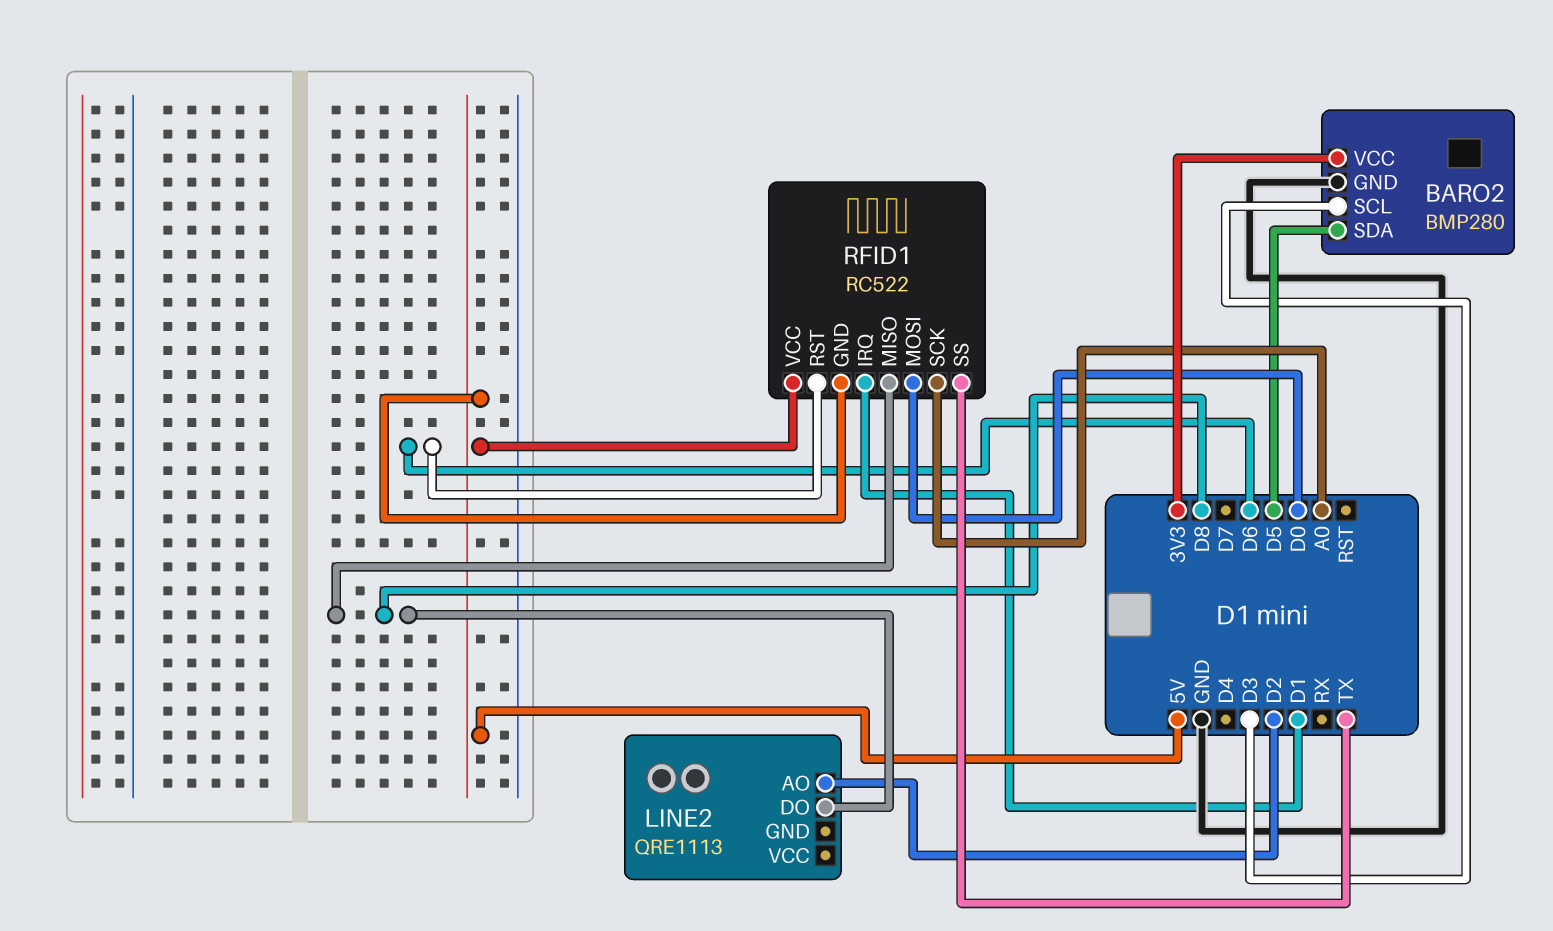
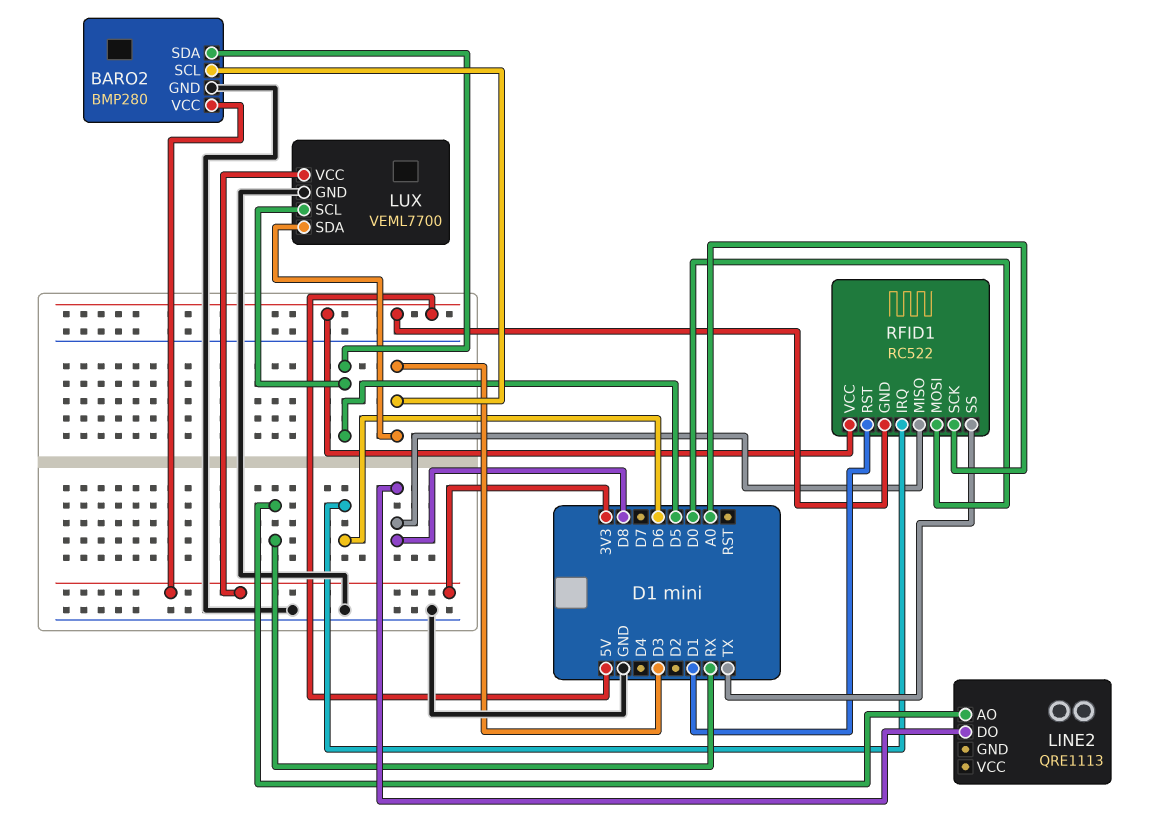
LINE2 pin AO: D2 -> RX
LUX: none -> VEML7700
LUX pin GND: none -> GND
LUX pin SCL: none -> D5
LUX pin SDA: none -> D3
LUX pin VCC: none -> 3V3
RFID1 pin IRQ: D1 -> D6
RFID1 pin RST: D6 -> D1

